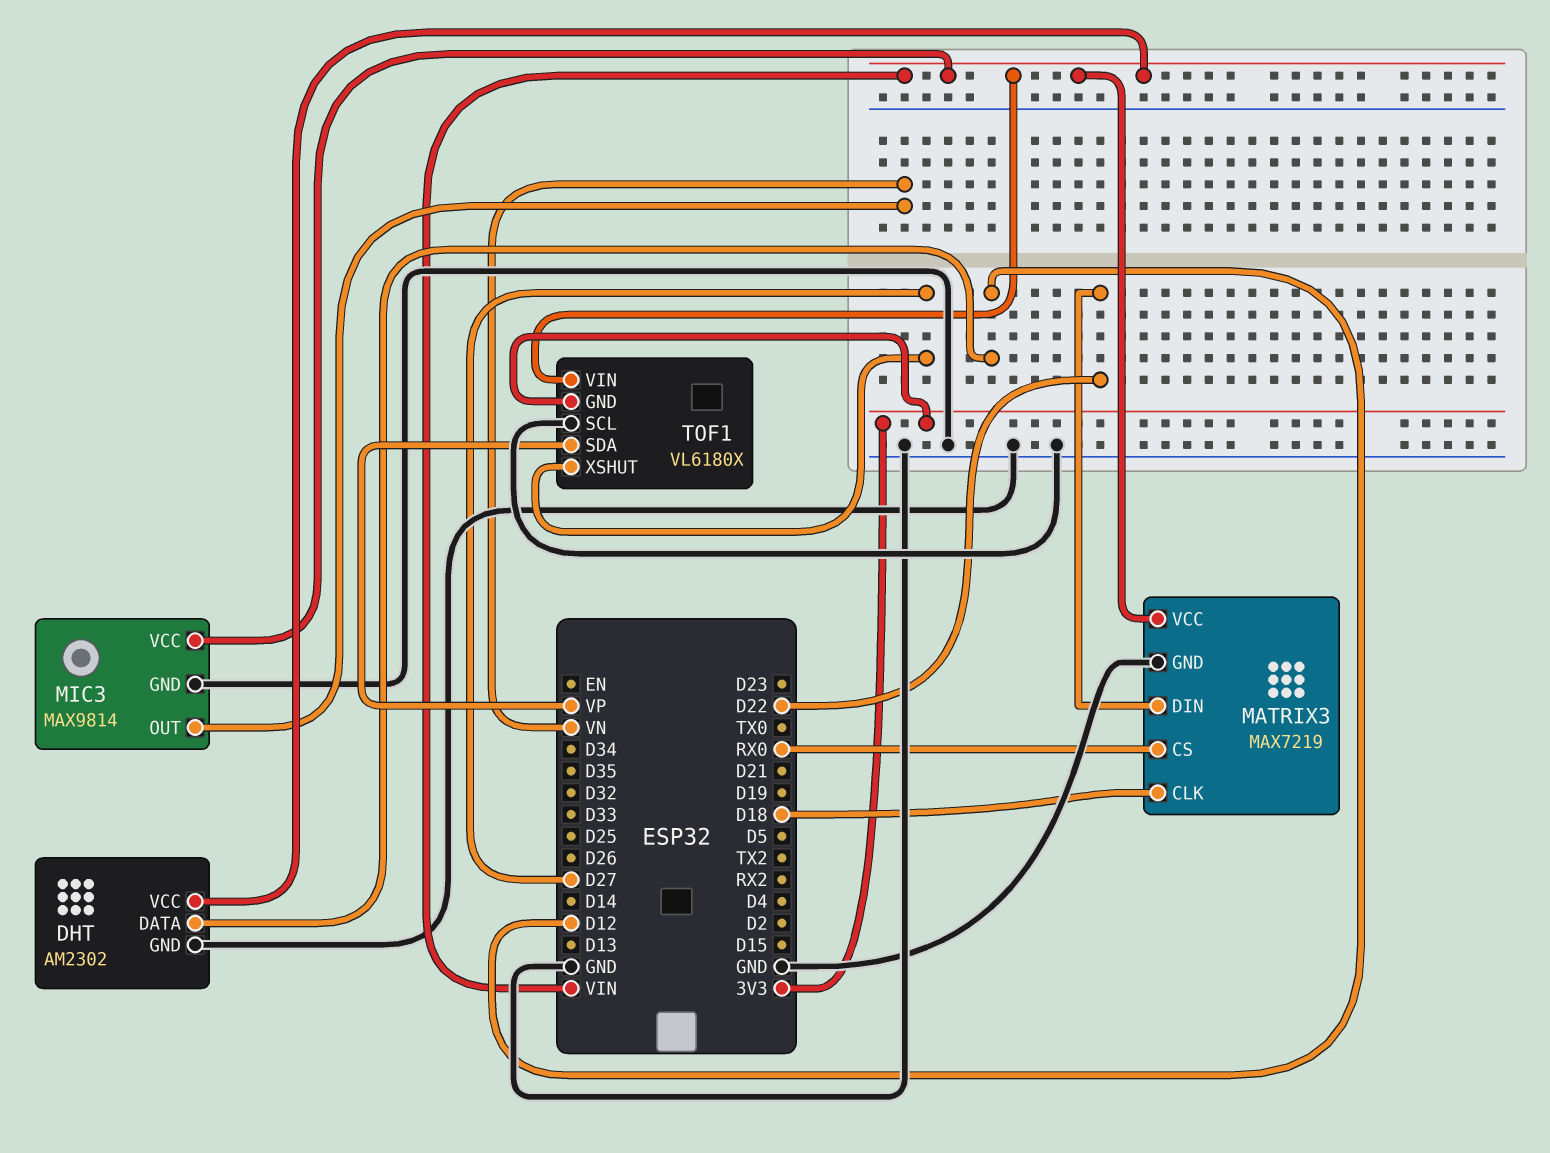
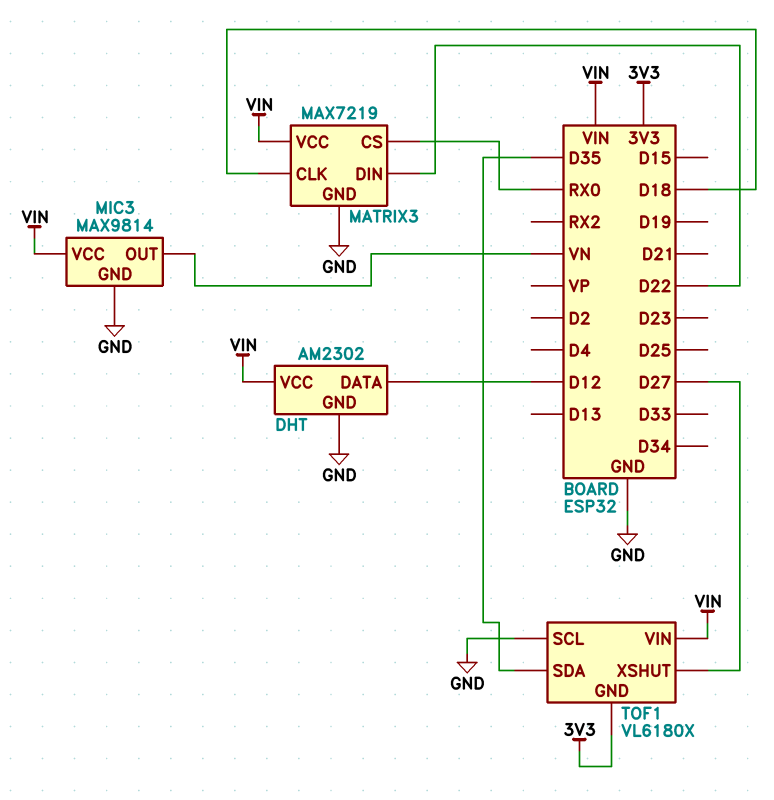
TOF1 pin SDA: VP -> D35

